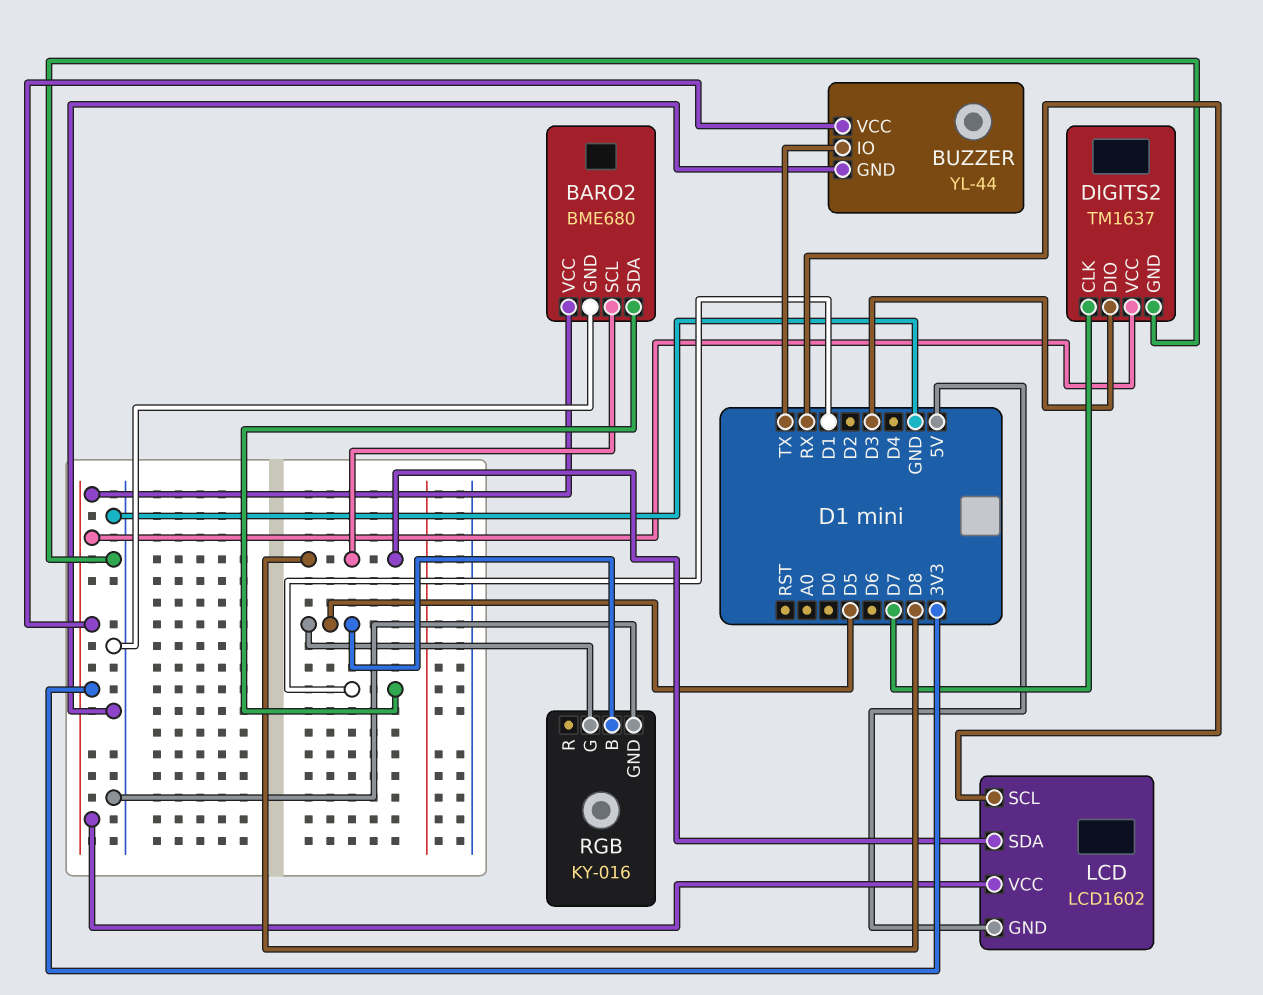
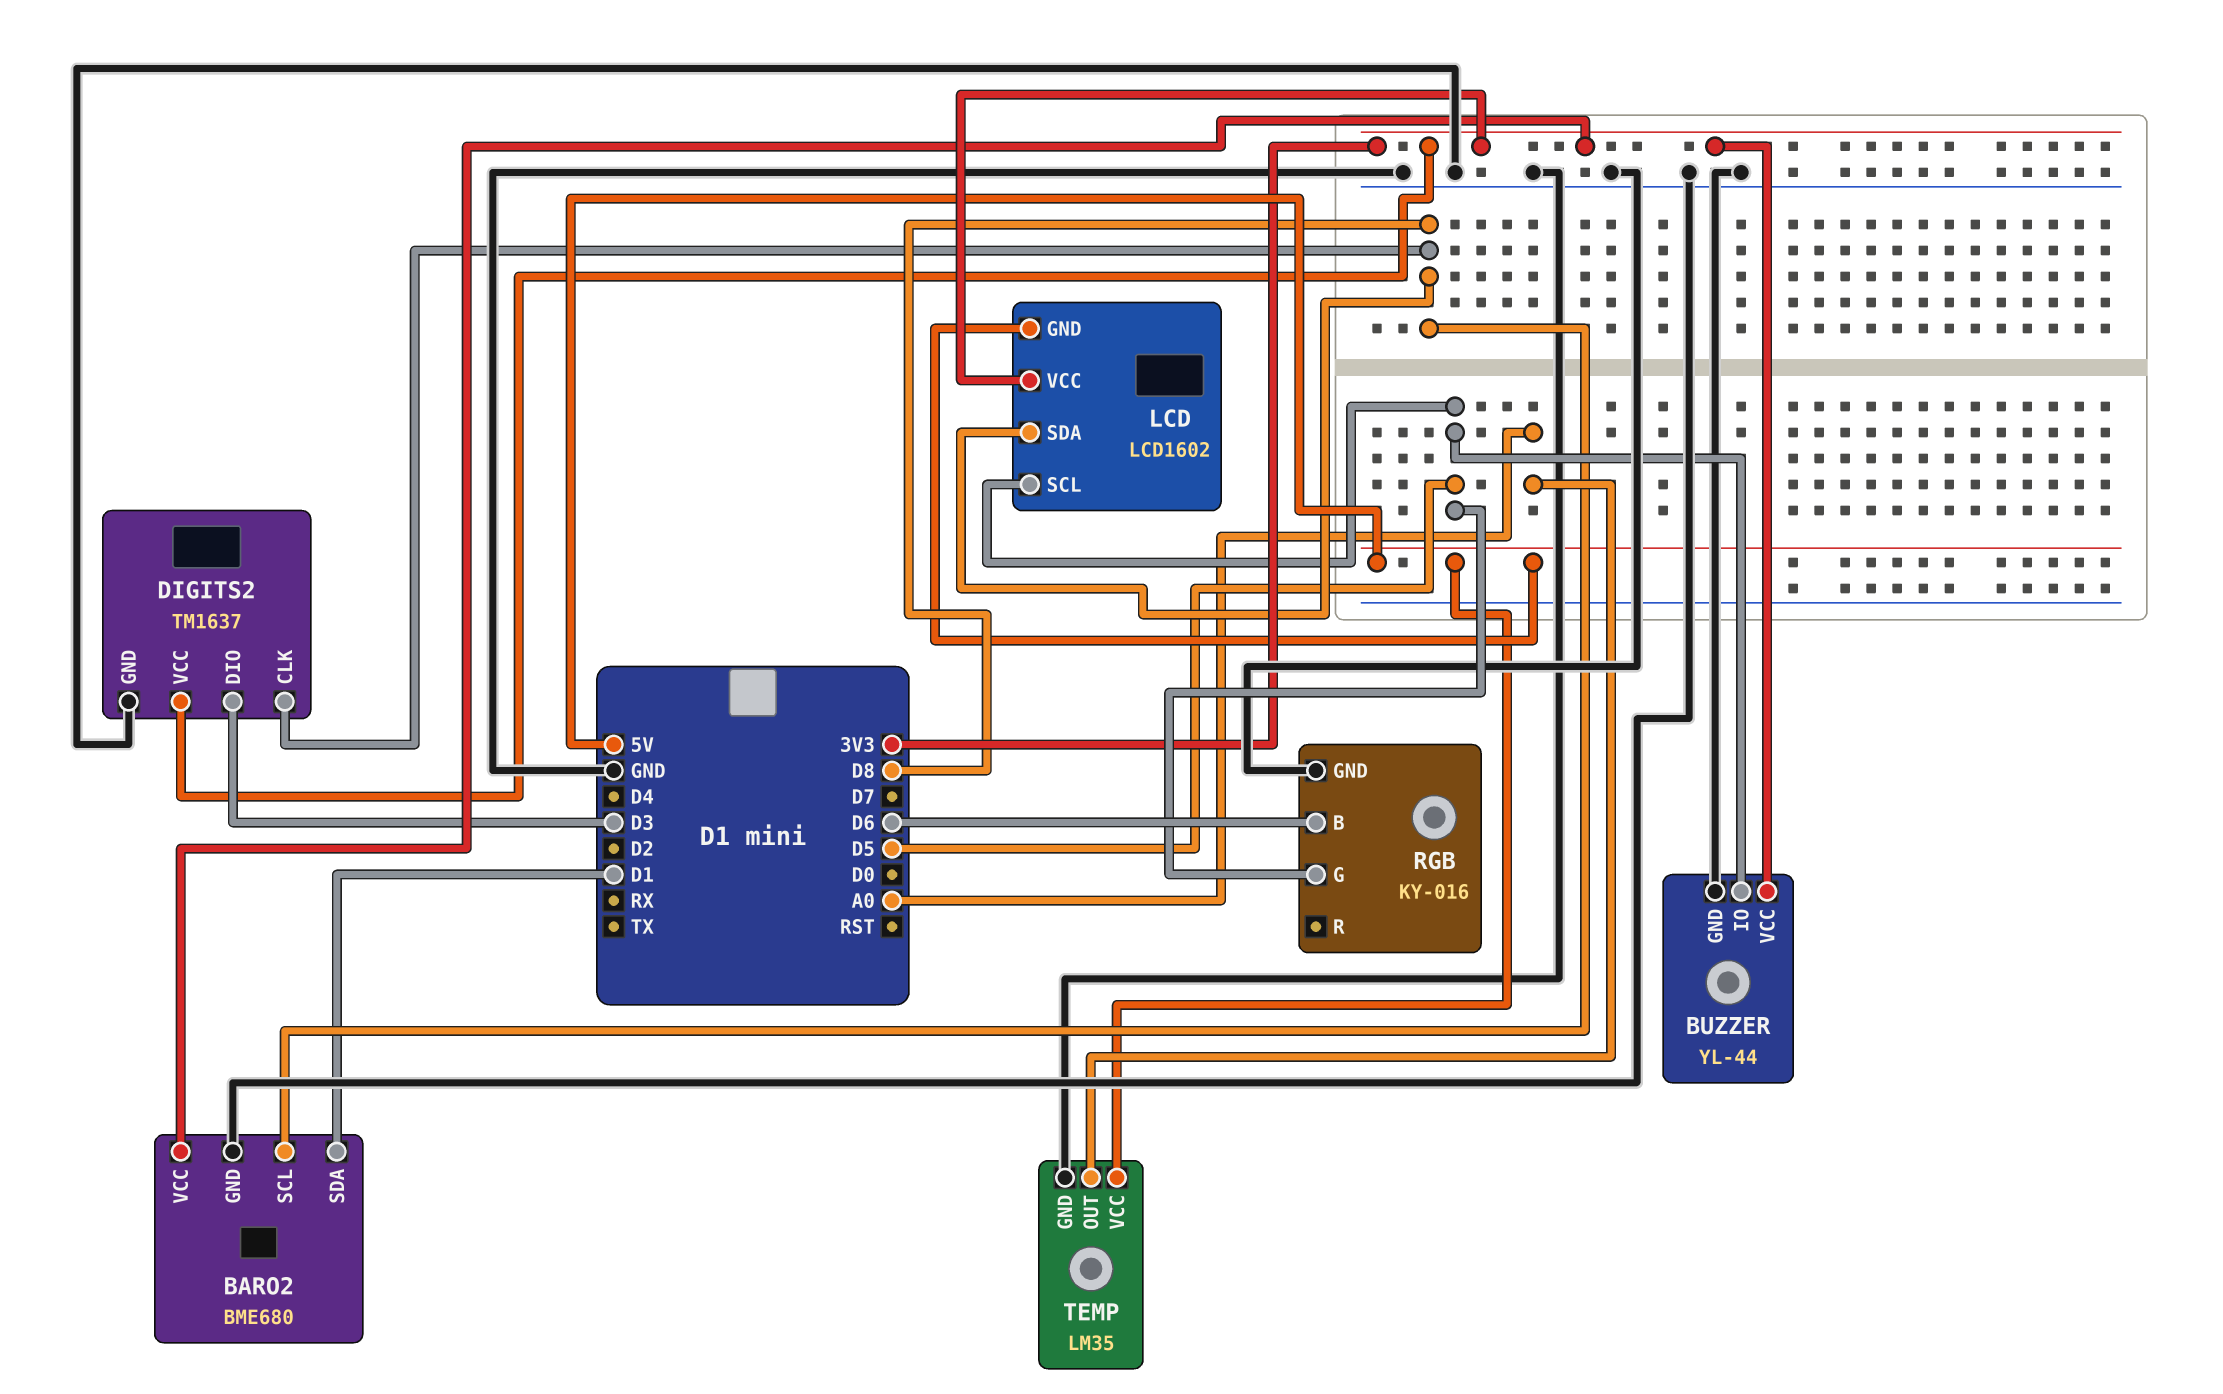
BUZZER pin IO: TX -> D5
DIGITS2 pin CLK: D7 -> D8
LCD pin SCL: RX -> D5
RGB pin B: D5 -> D6
TEMP: none -> LM35
TEMP pin GND: none -> GND
TEMP pin OUT: none -> A0
TEMP pin VCC: none -> 5V

